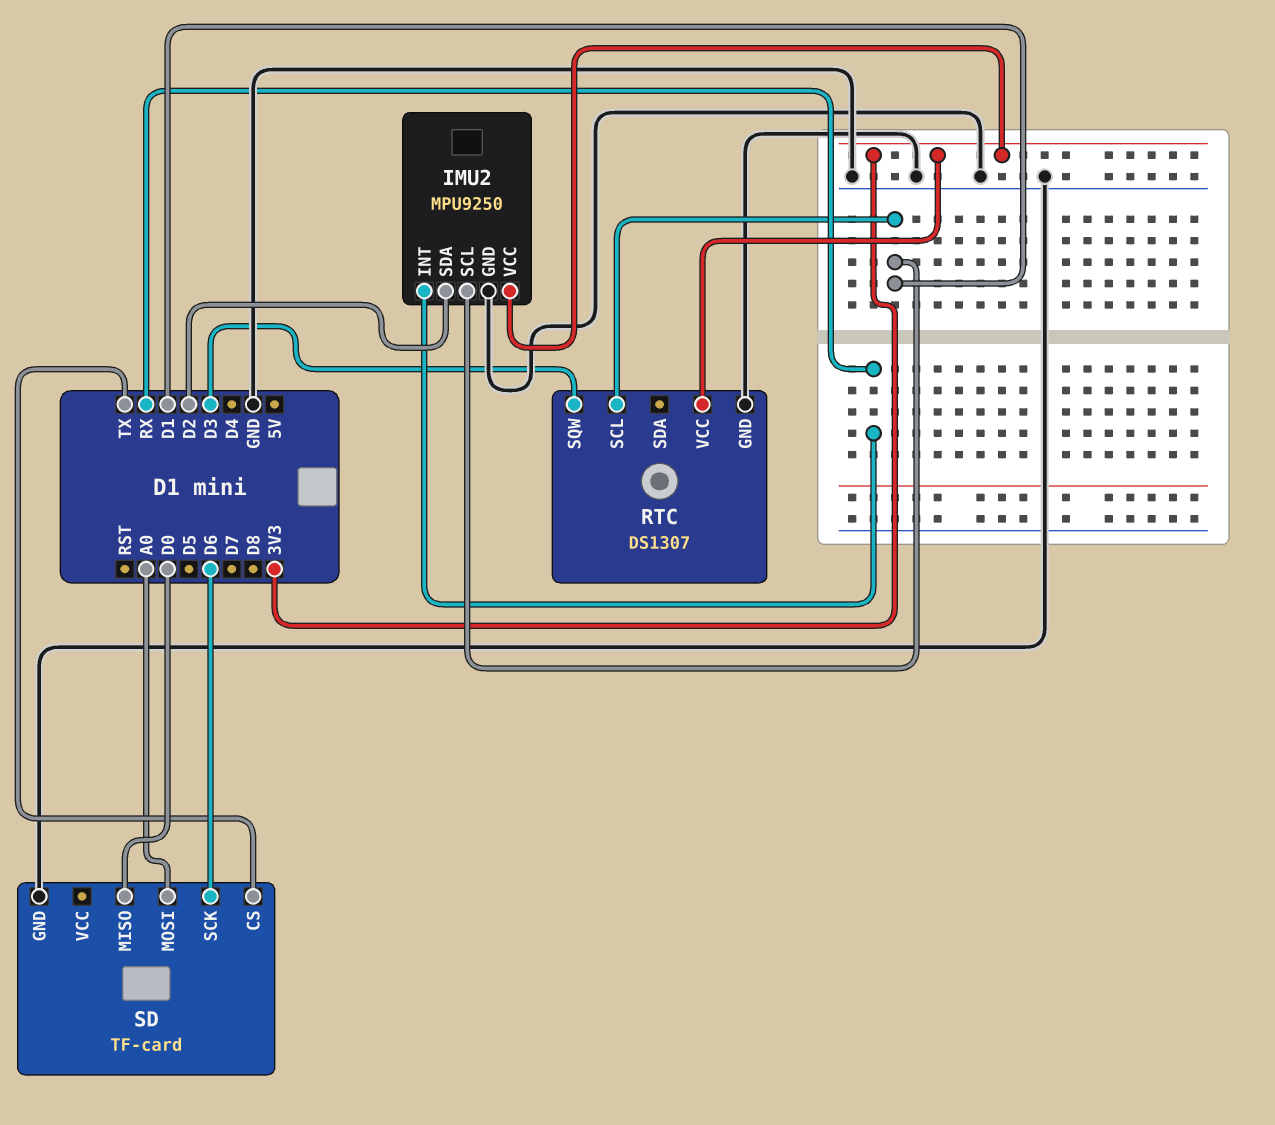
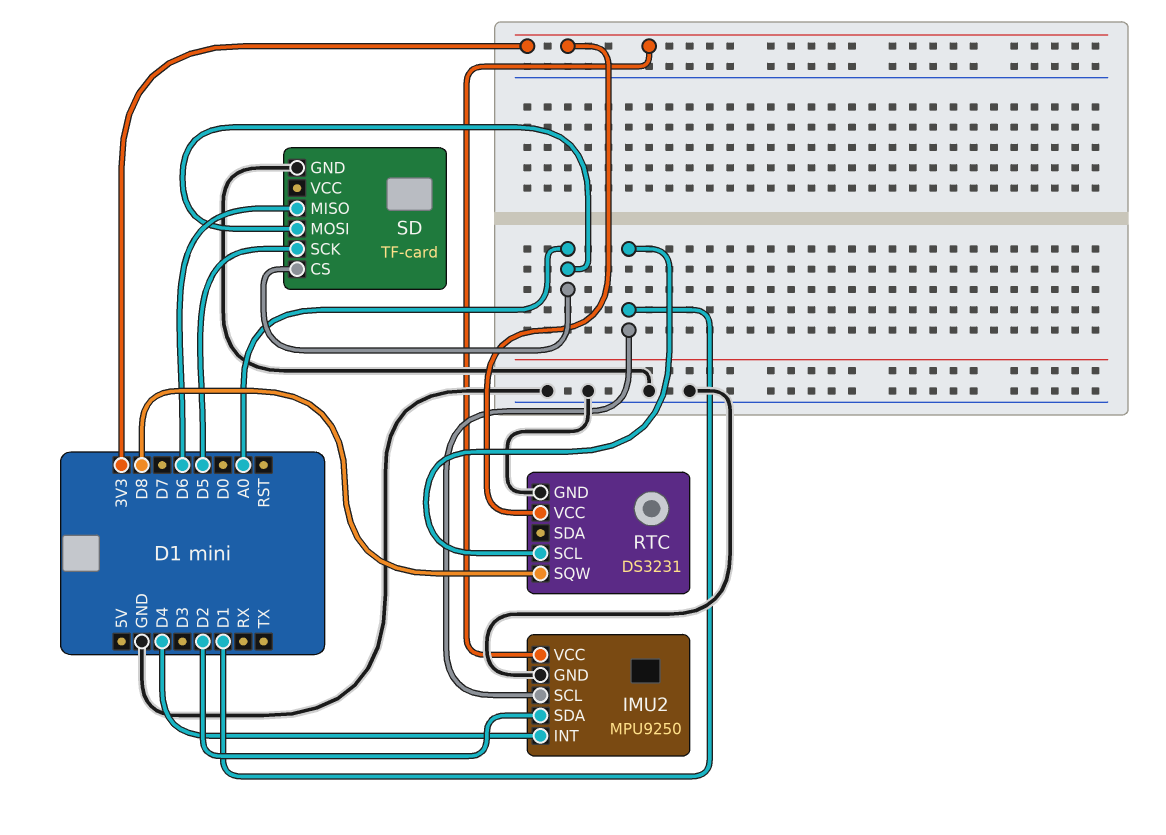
IMU2 pin INT: RX -> D4
RTC: DS1307 -> DS3231
RTC pin SQW: D3 -> D8
SD pin CS: TX -> A0
SD pin MISO: D0 -> D6
SD pin SCK: D6 -> D5

